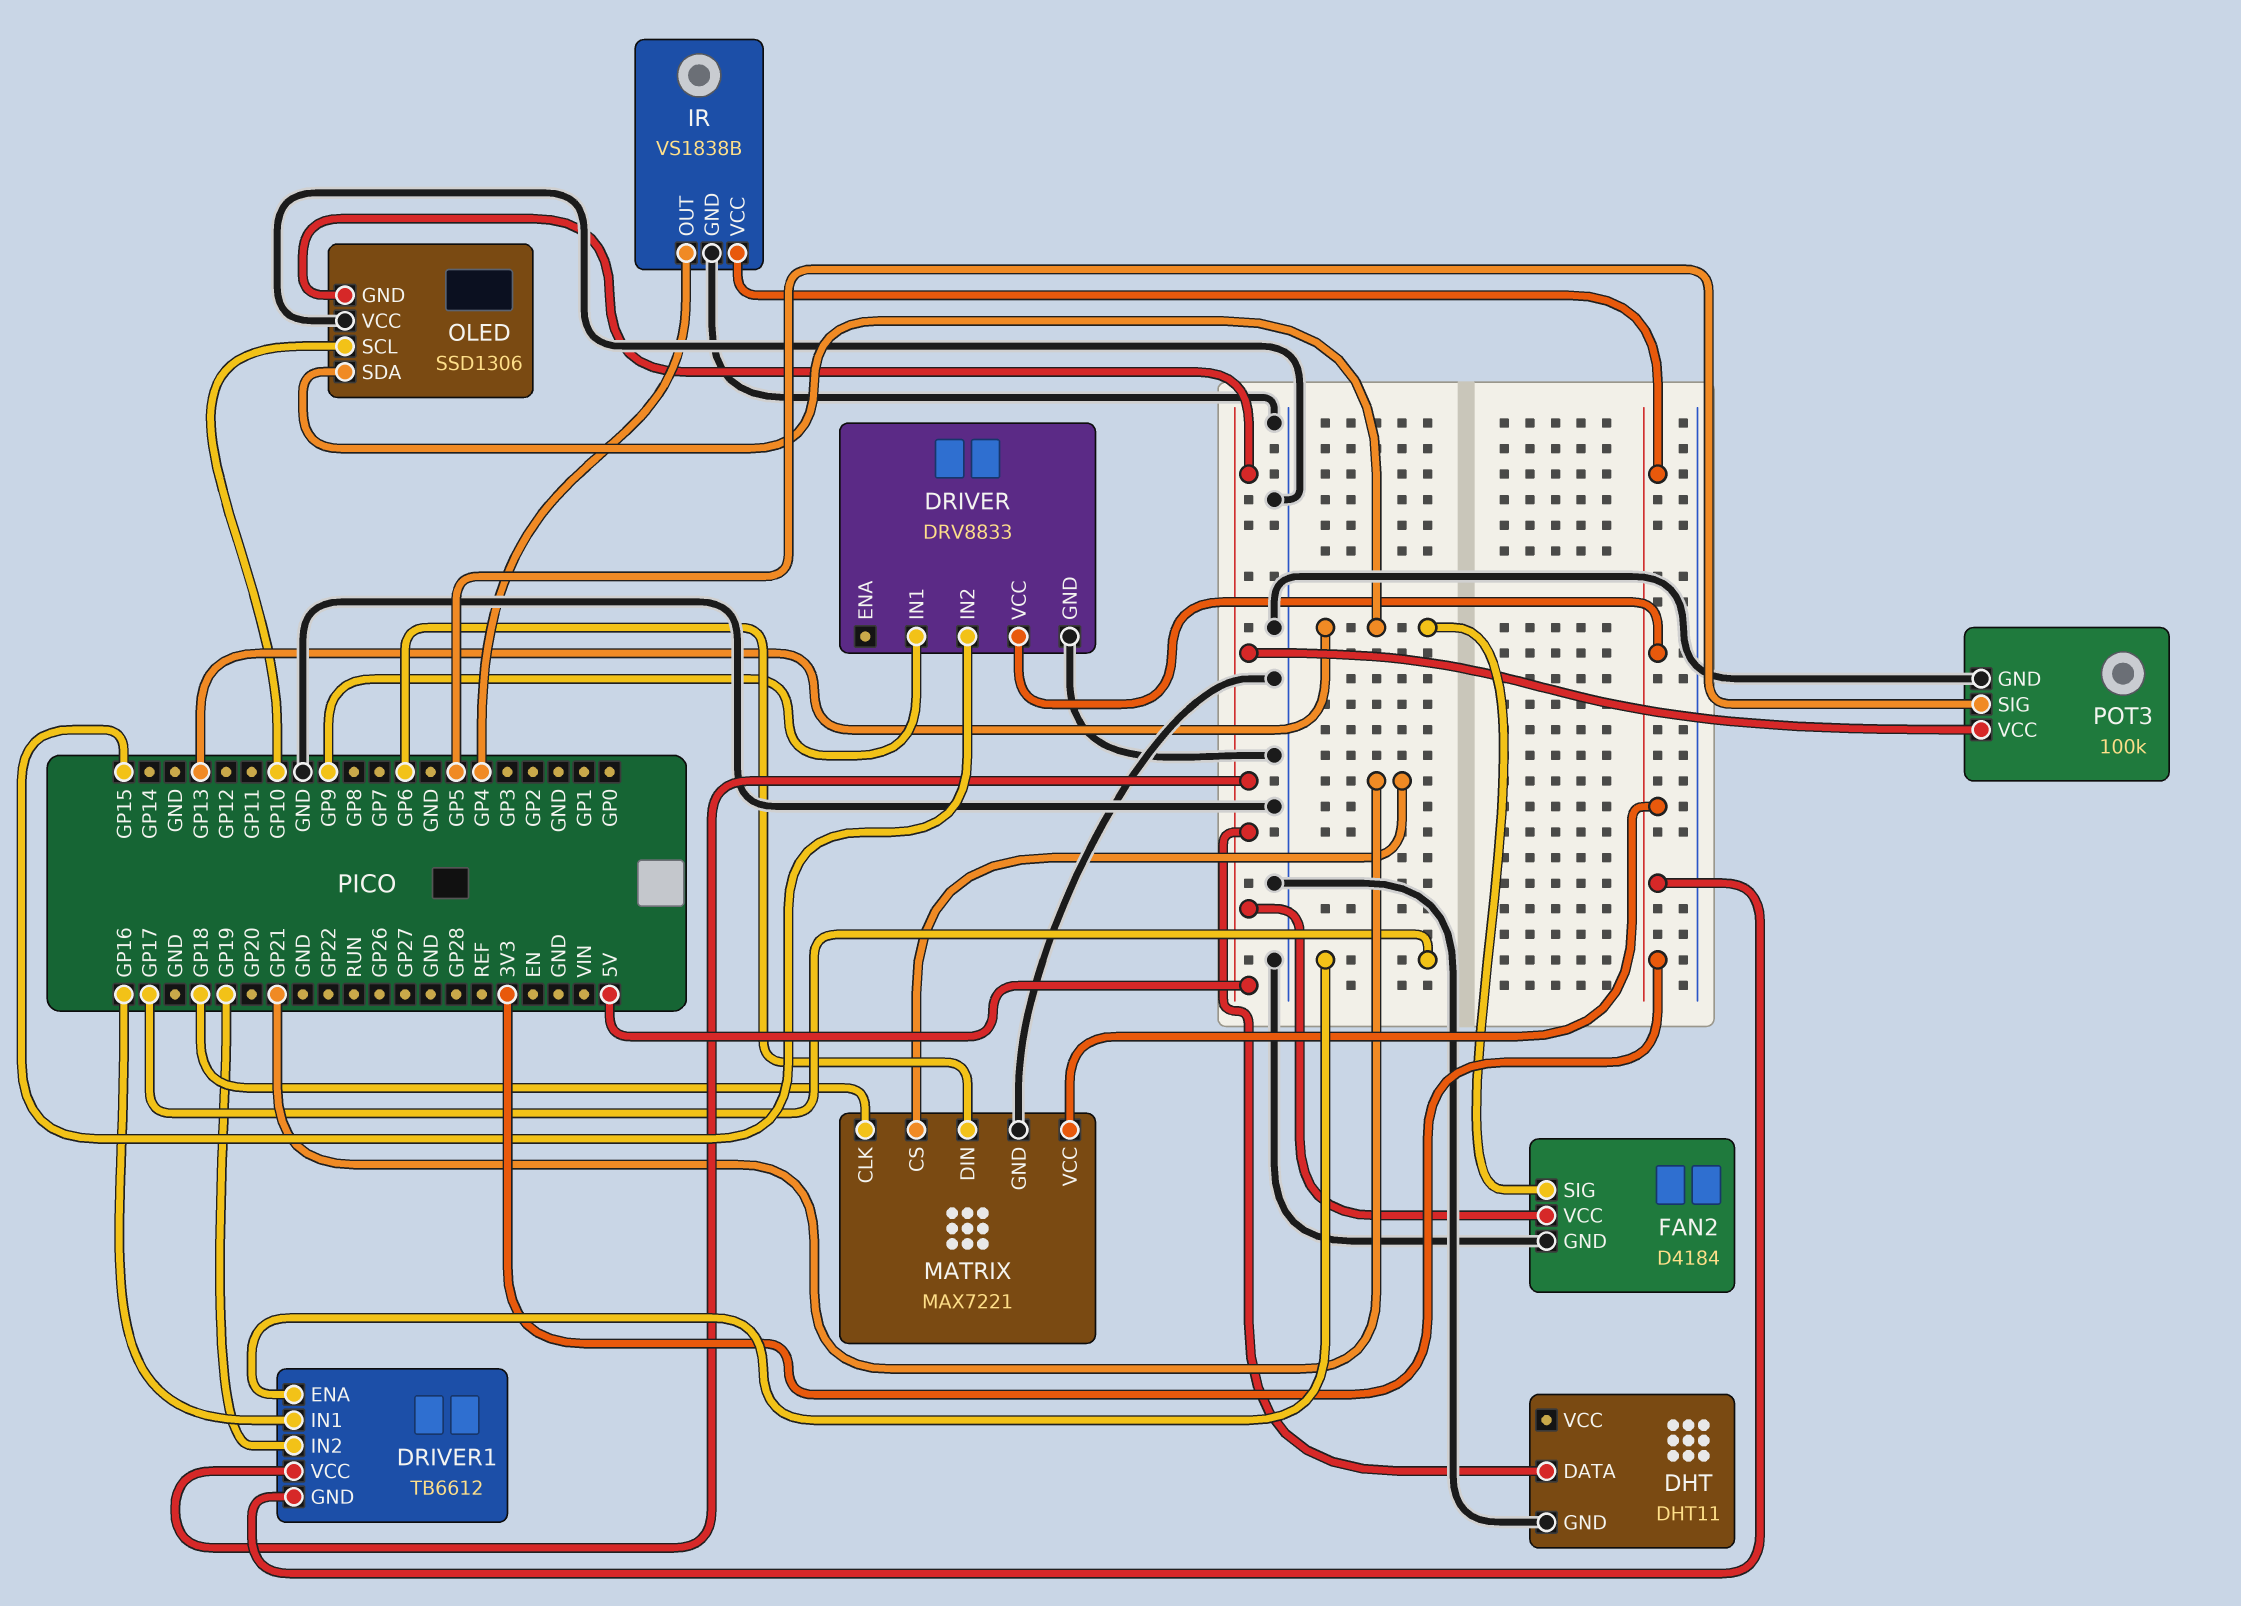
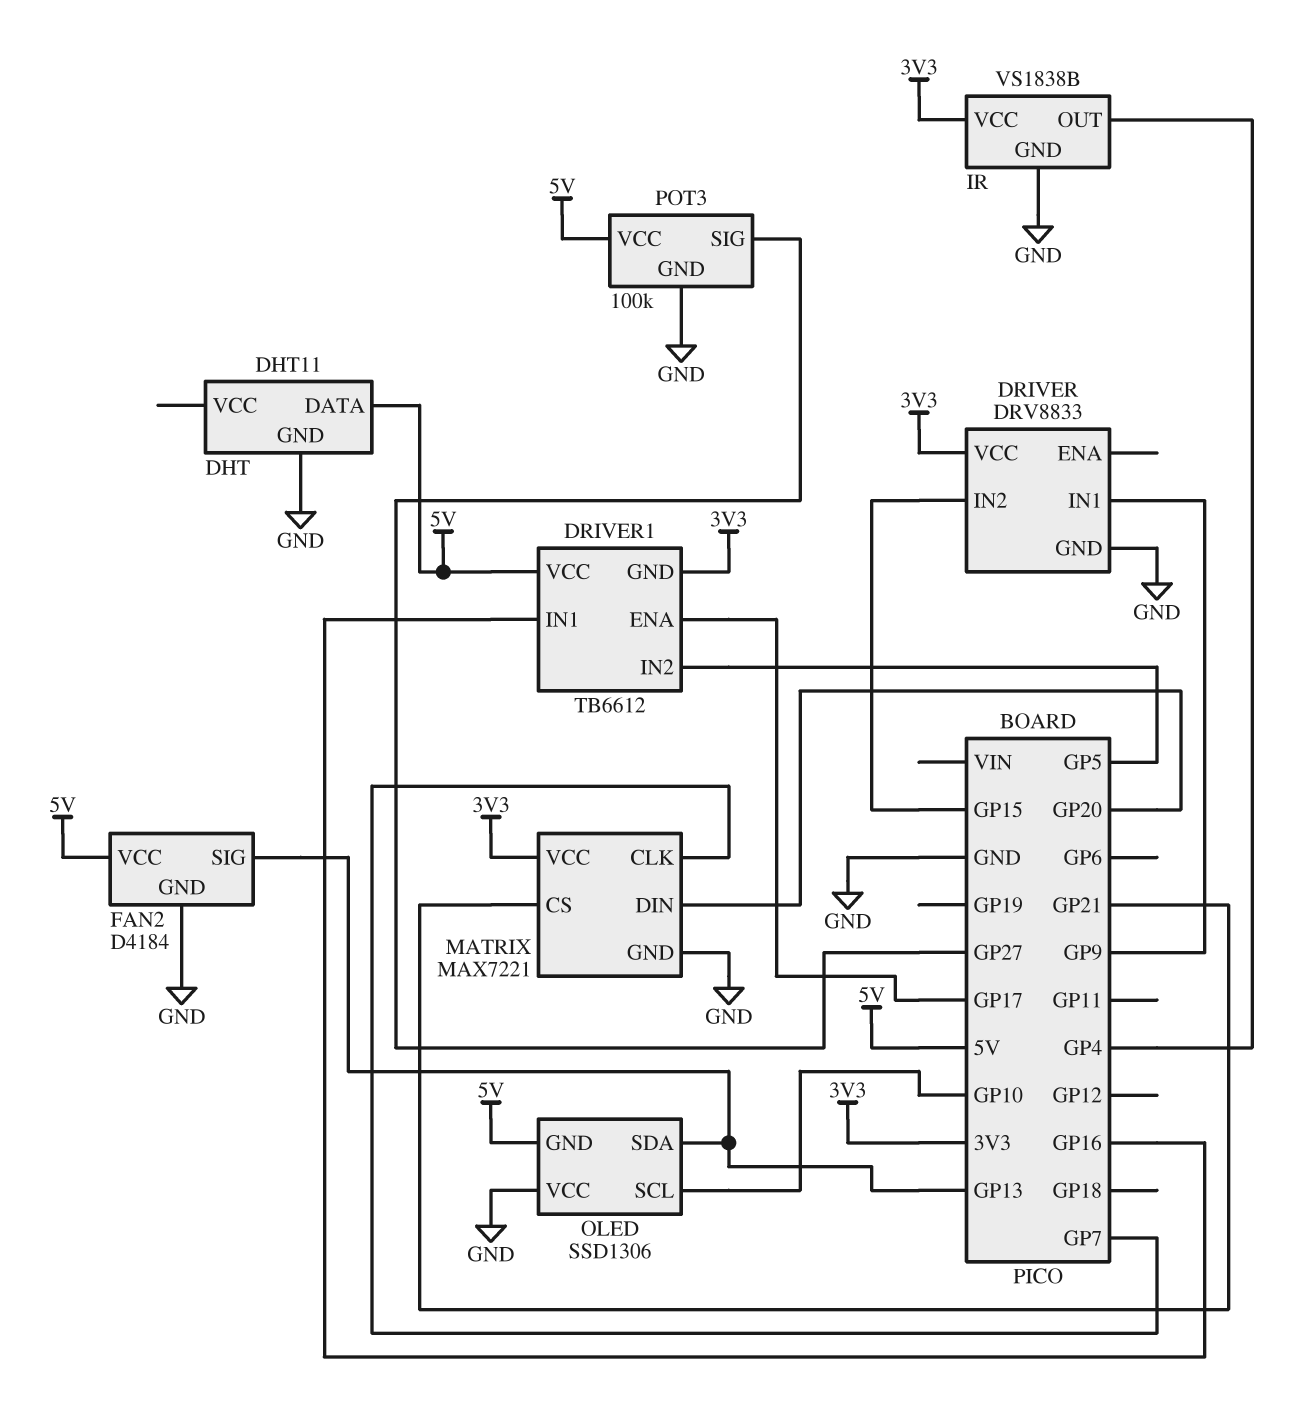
DRIVER1 pin IN2: GP19 -> GP5
MATRIX pin CLK: GP18 -> GP7
MATRIX pin DIN: GP6 -> GP20
POT3 pin SIG: GP5 -> GP27

